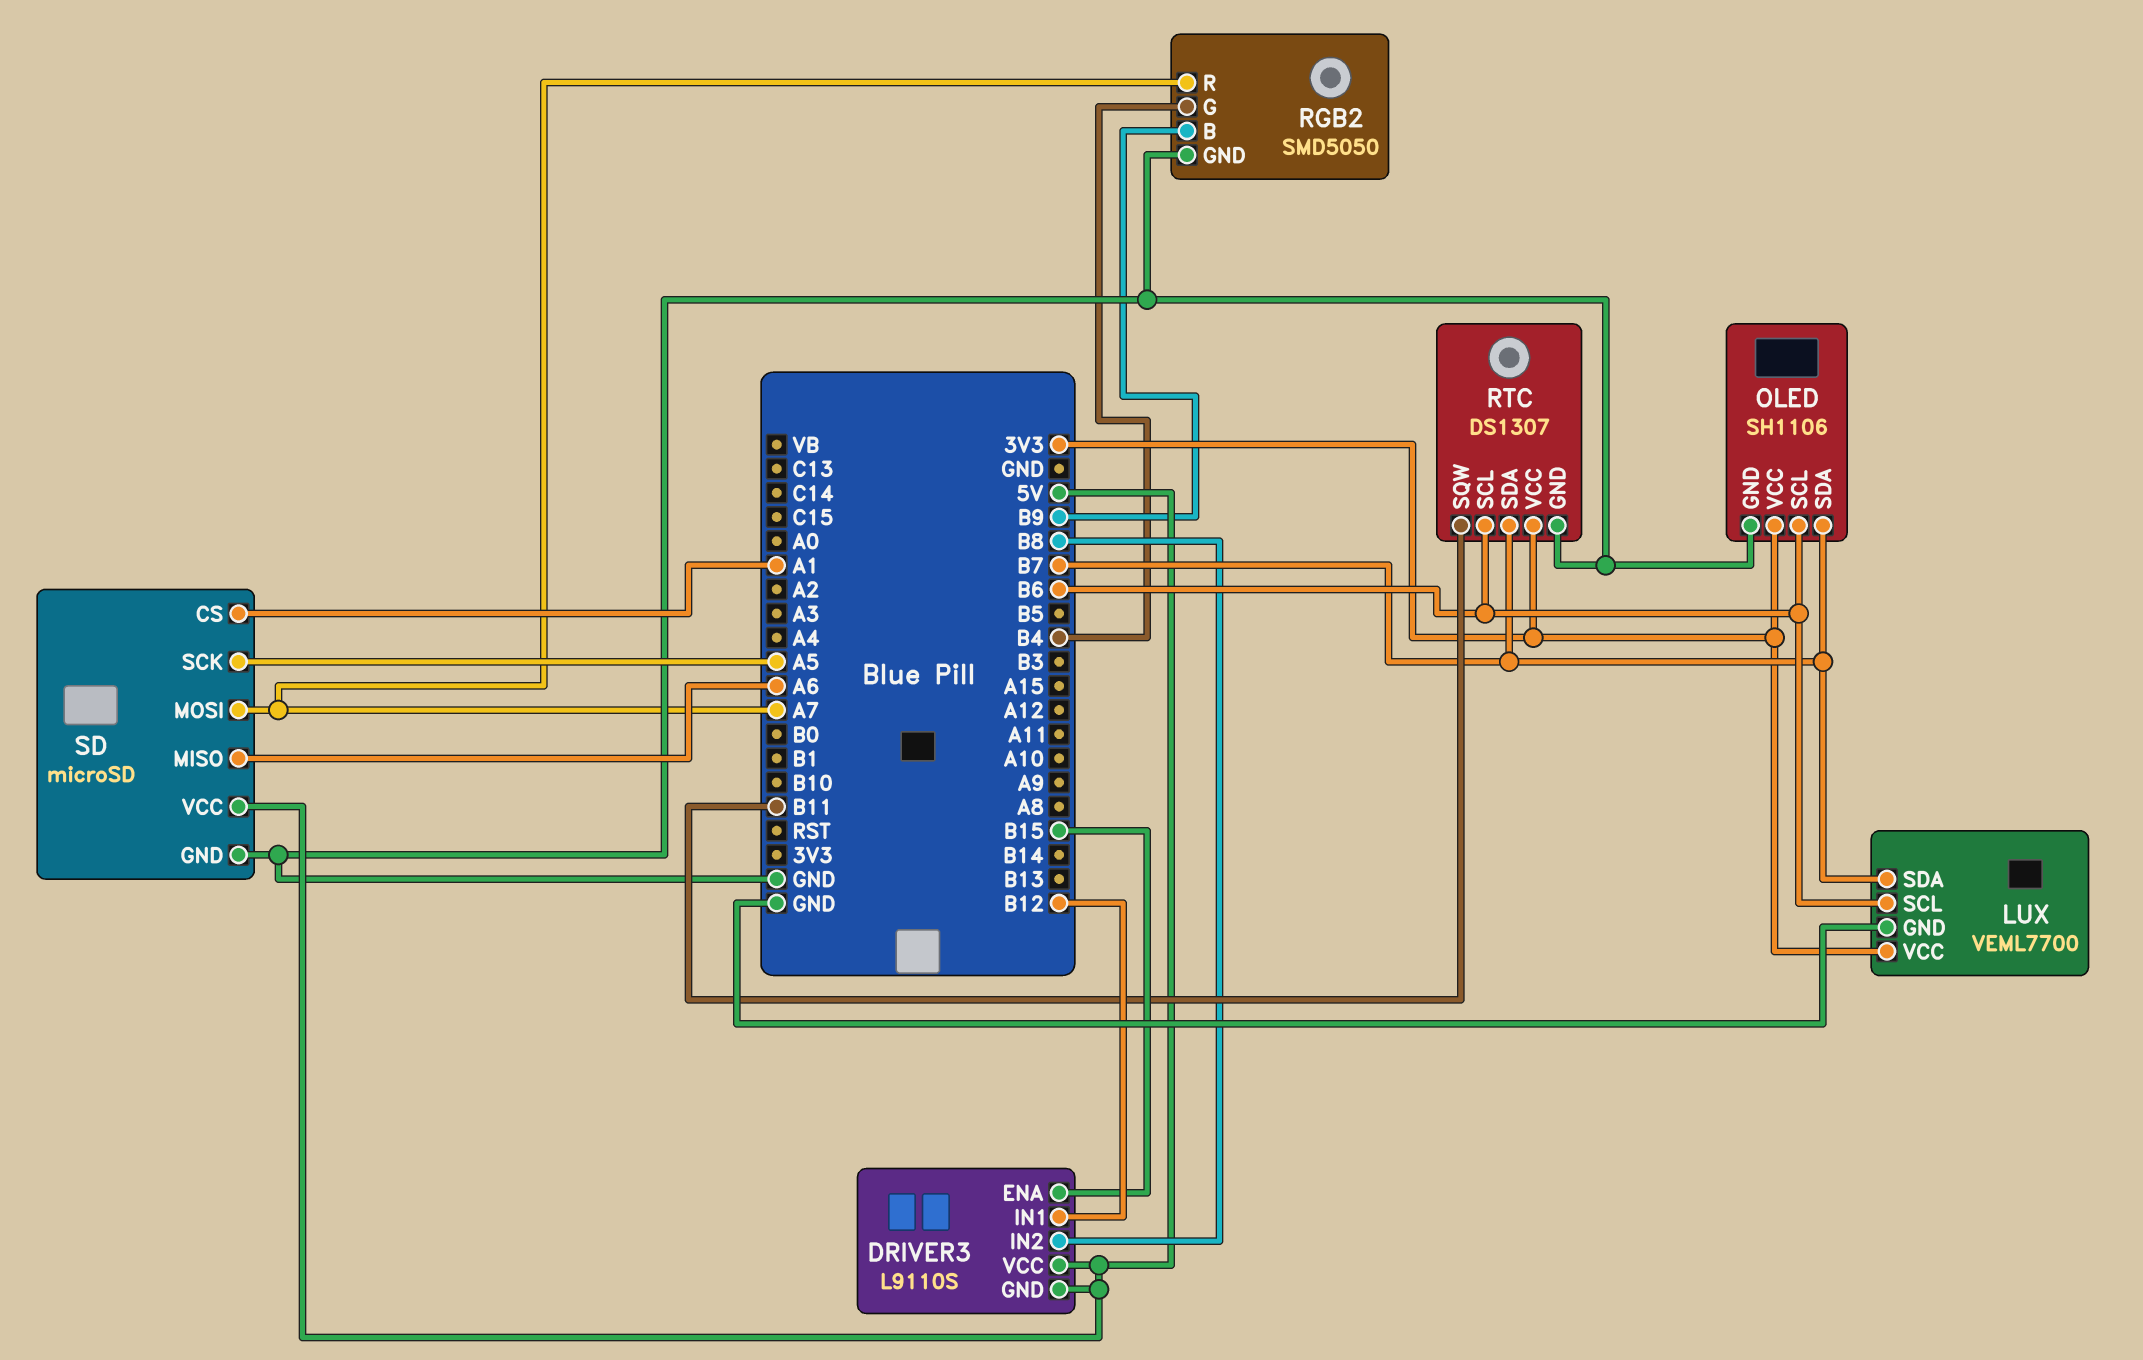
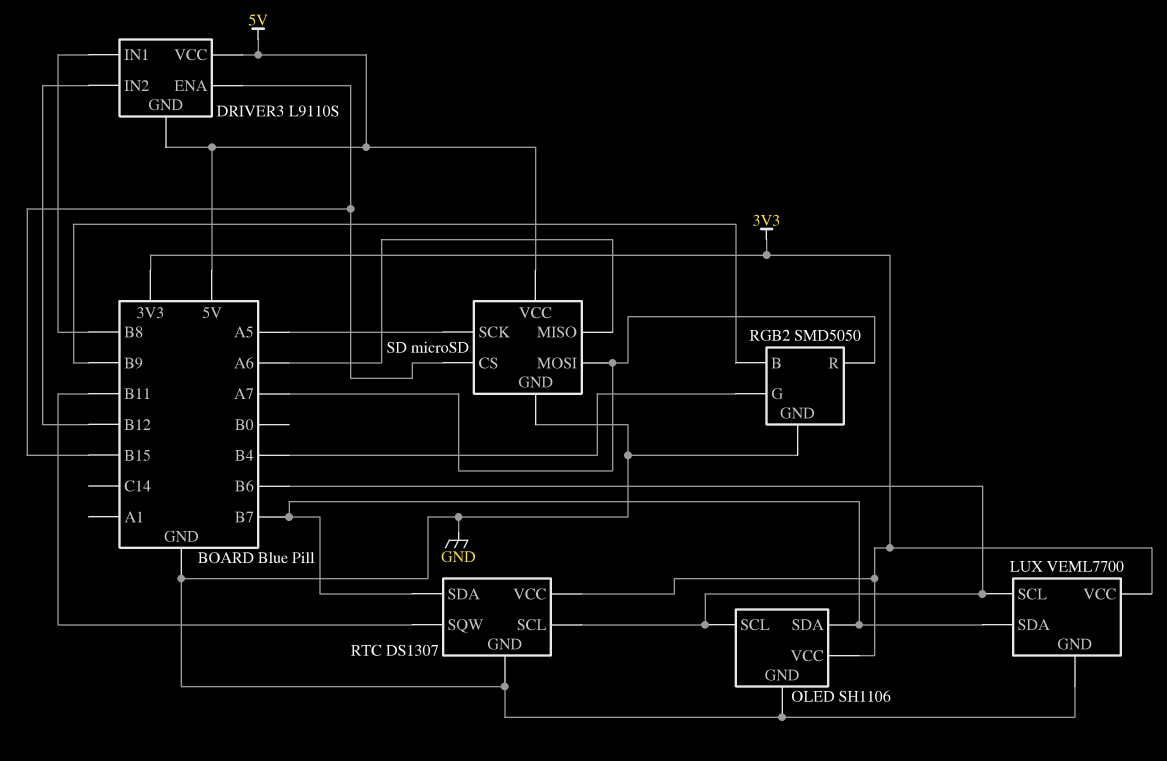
DRIVER3 pin IN1: B12 -> B8
DRIVER3 pin IN2: B8 -> B12
SD pin CS: A1 -> B15

